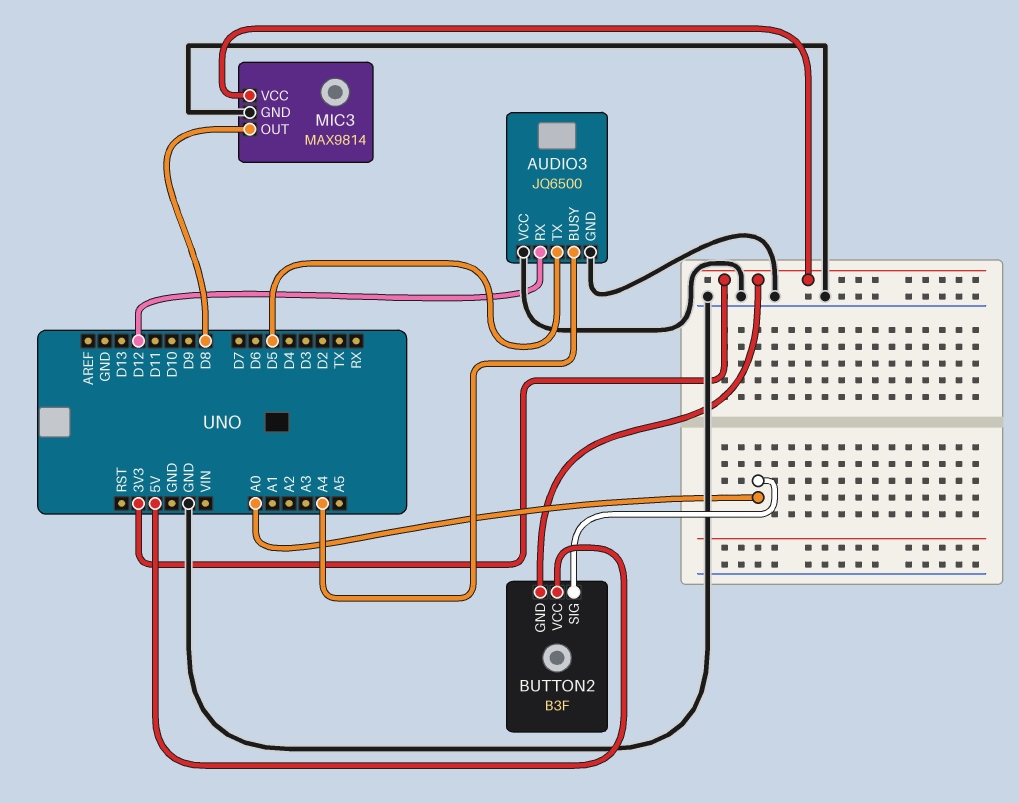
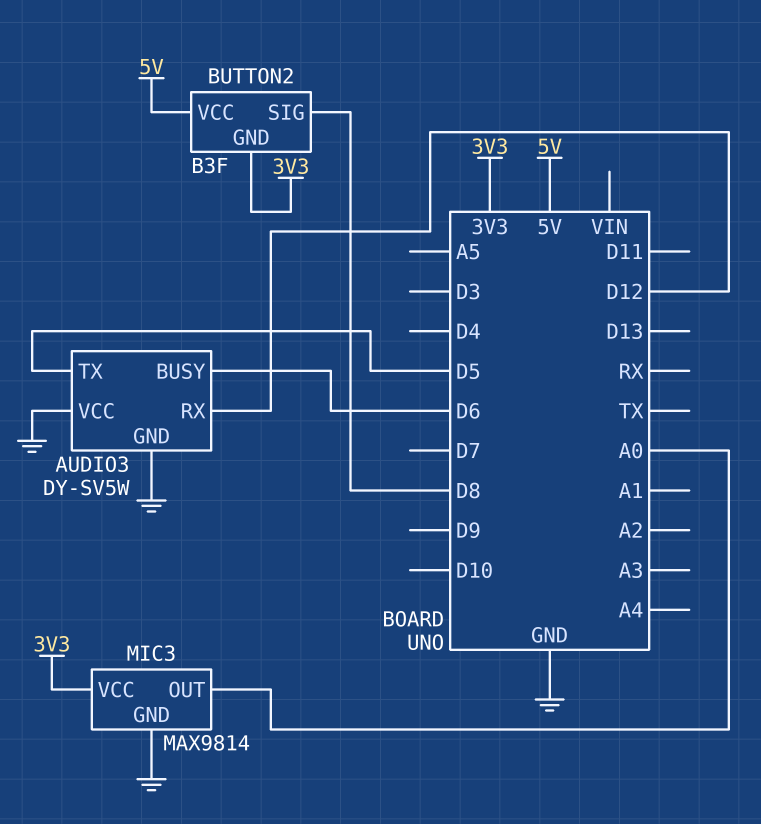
AUDIO3: JQ6500 -> DY-SV5W
AUDIO3 pin BUSY: A4 -> D6
BUTTON2 pin SIG: A0 -> D8
MIC3 pin OUT: D8 -> A0

